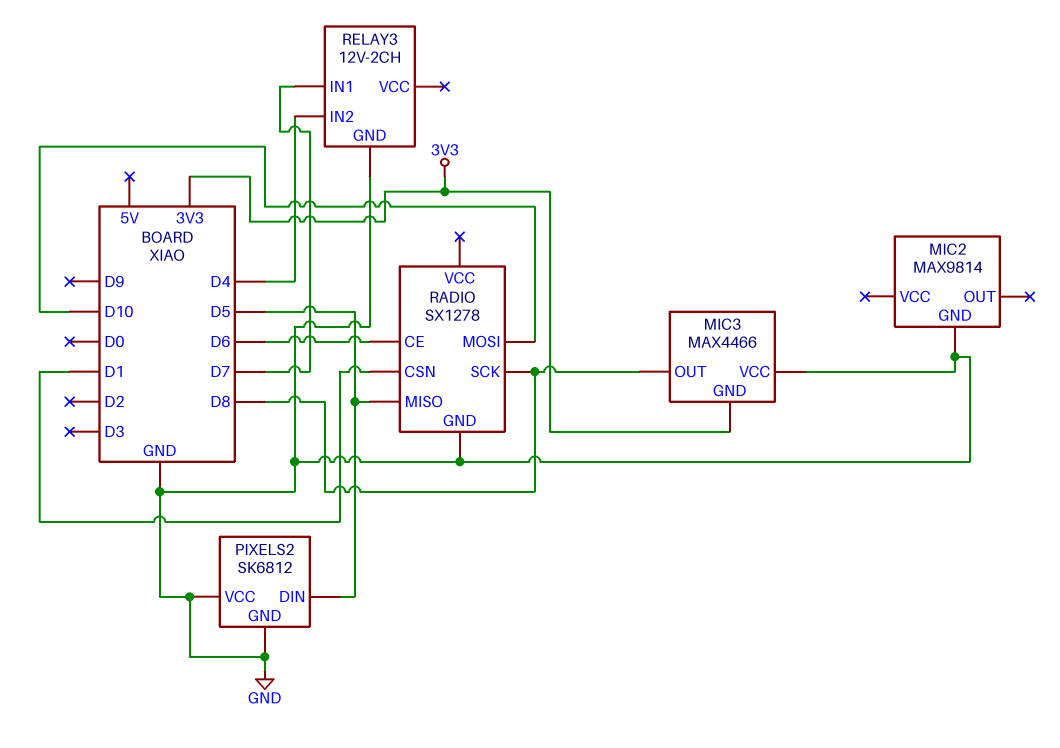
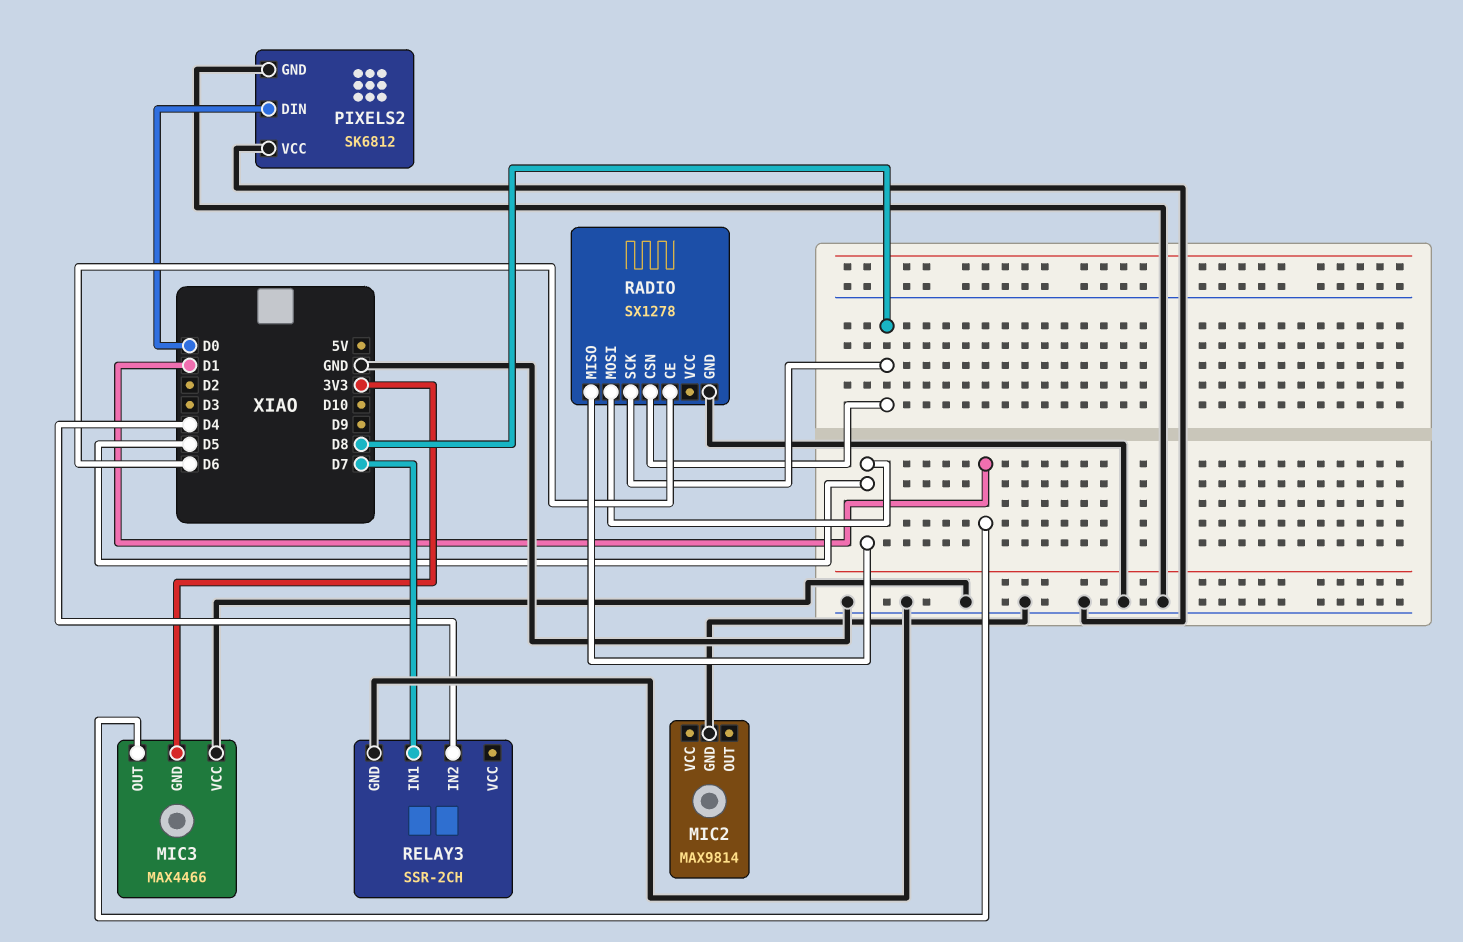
MIC3 pin OUT: D8 -> D1
PIXELS2 pin DIN: D5 -> D0
RADIO pin CSN: D1 -> D8
RADIO pin MOSI: D10 -> D5
RELAY3: 12V-2CH -> SSR-2CH

